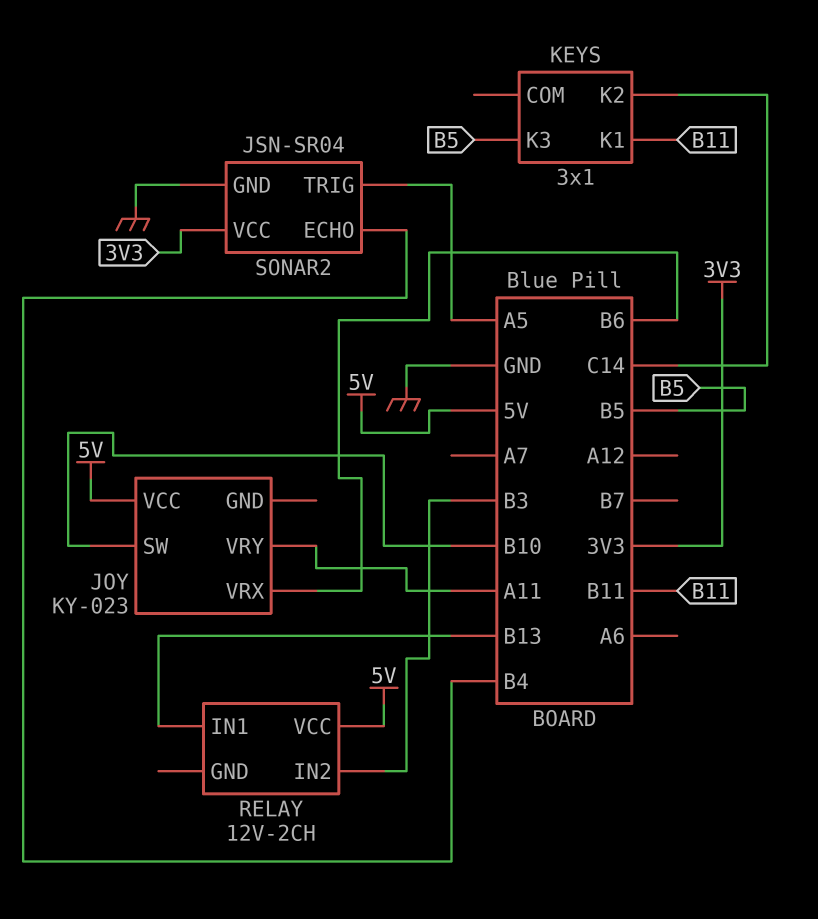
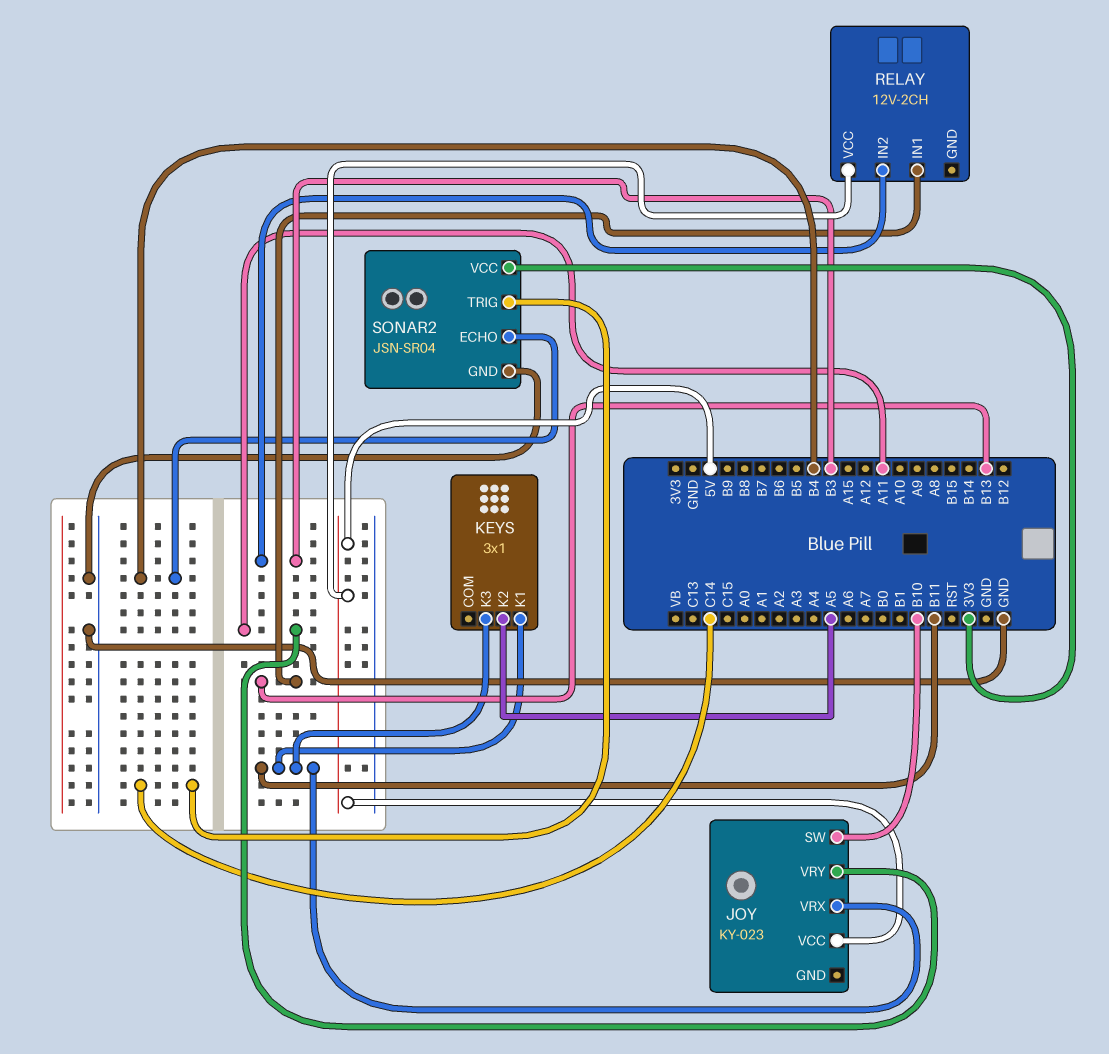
JOY pin VRX: B6 -> B11
KEYS pin K2: C14 -> A5
KEYS pin K3: B5 -> B11
SONAR2 pin TRIG: A5 -> C14

